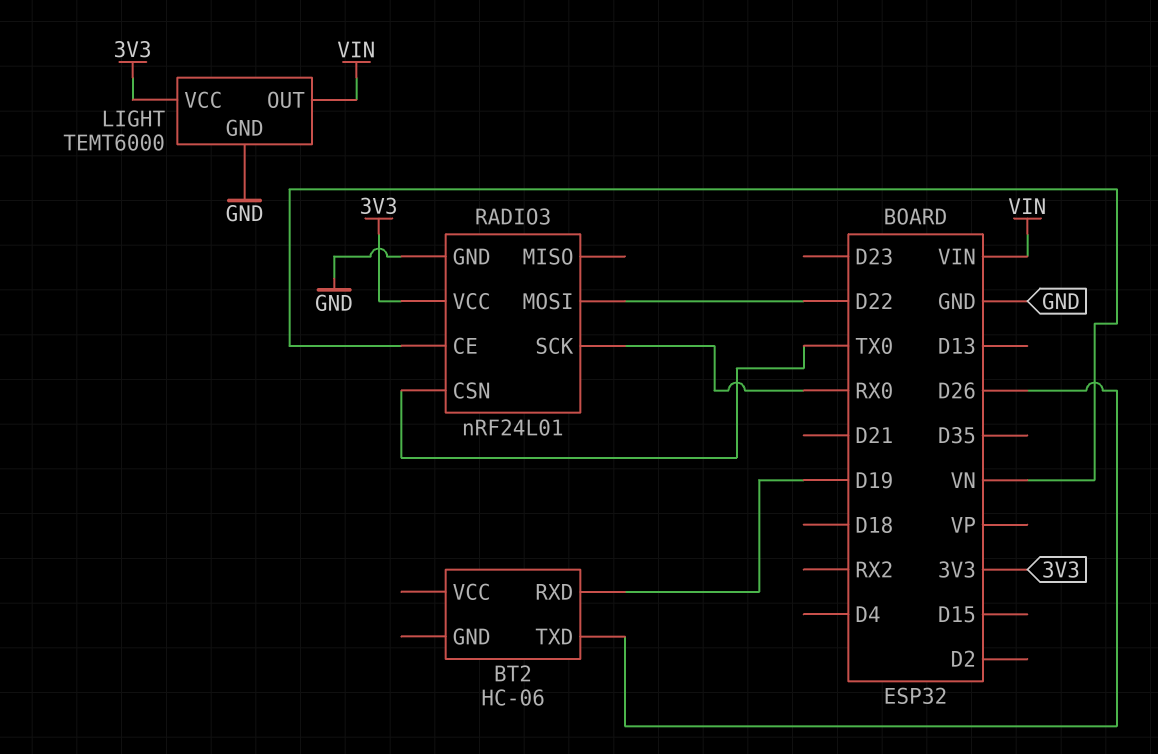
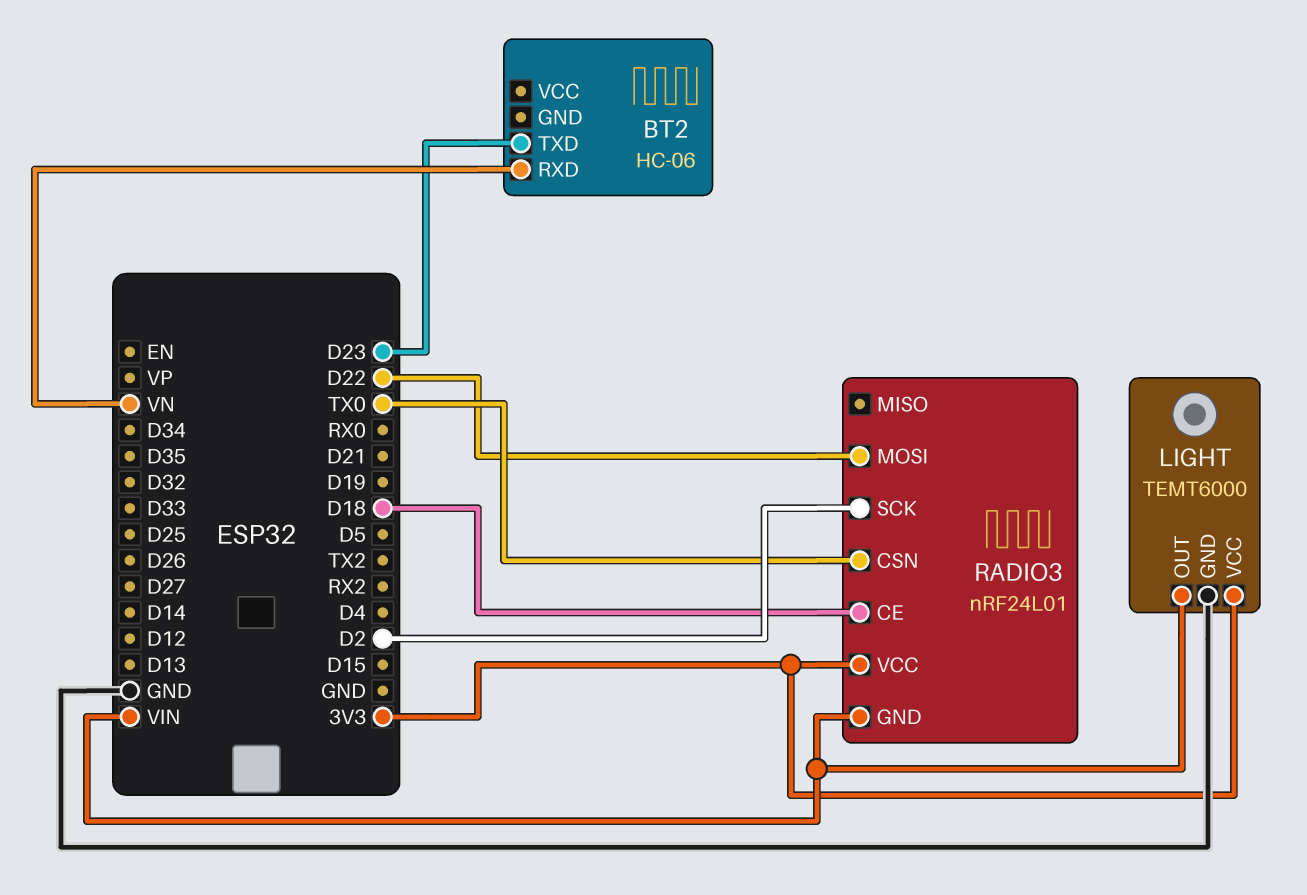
BT2 pin RXD: D19 -> VN
BT2 pin TXD: D26 -> D23
RADIO3 pin CE: VN -> D18
RADIO3 pin GND: GND -> VIN
RADIO3 pin SCK: RX0 -> D2

